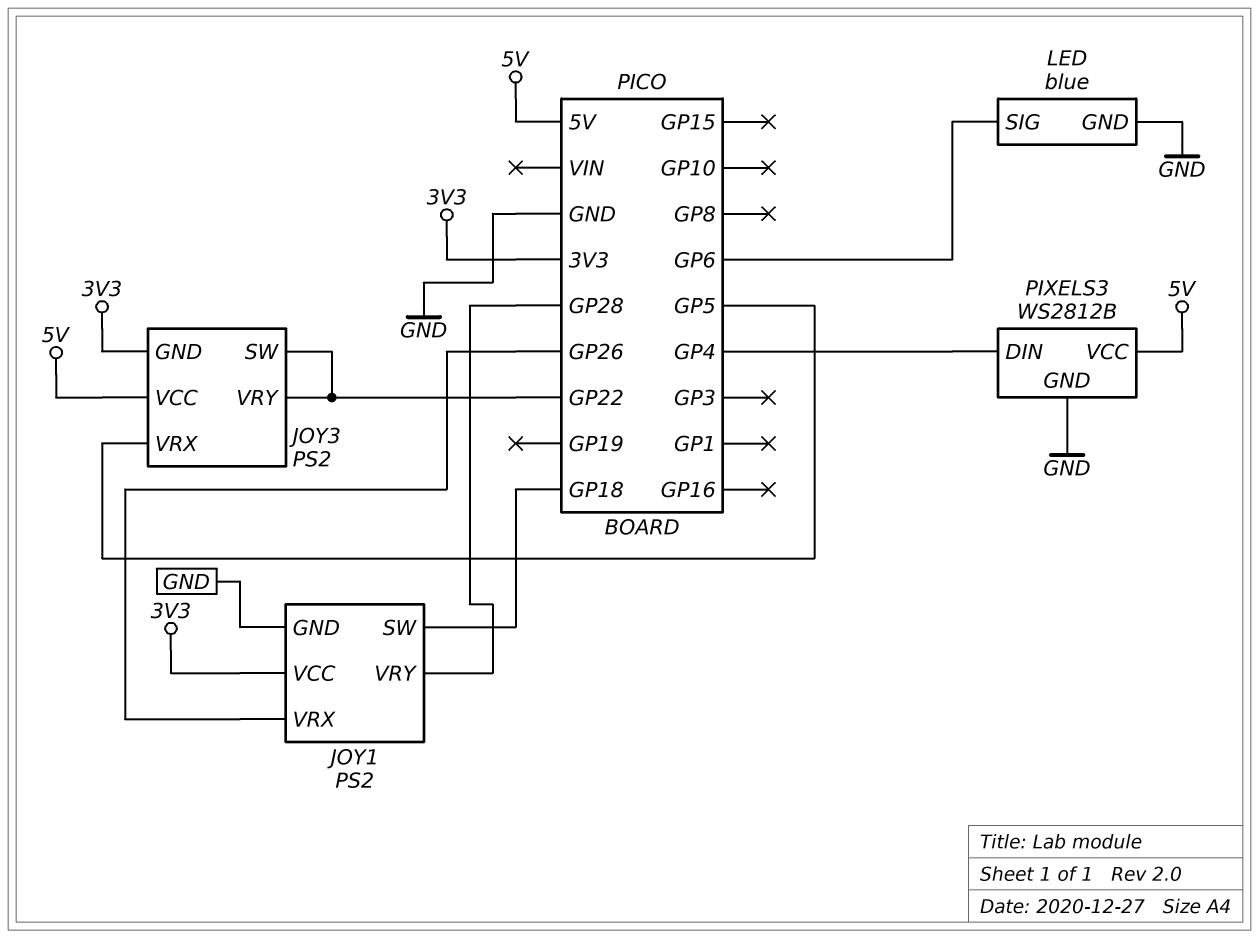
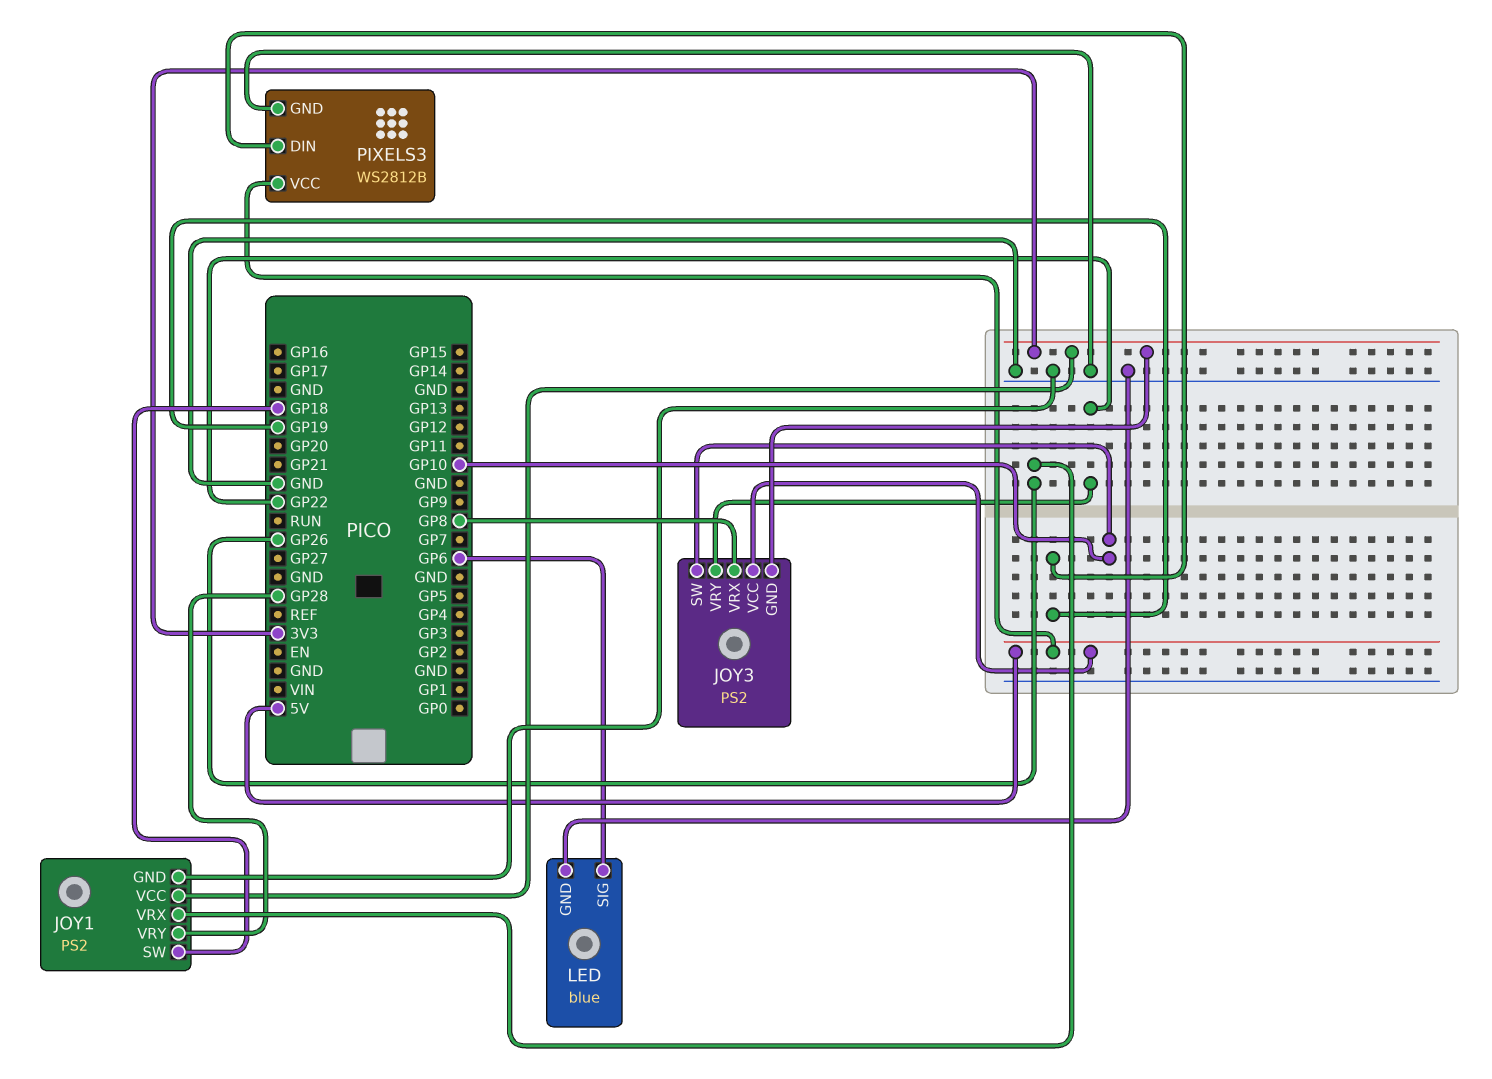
JOY3 pin SW: GP22 -> GP10
JOY3 pin VRX: GP5 -> GP8
PIXELS3 pin DIN: GP4 -> GP19

